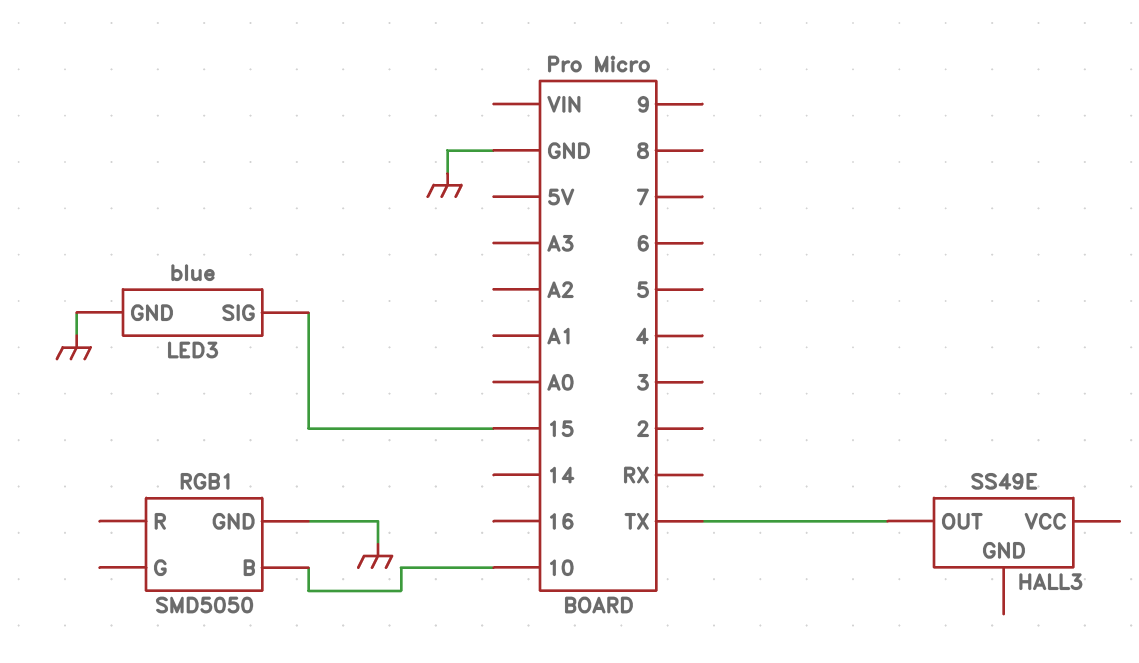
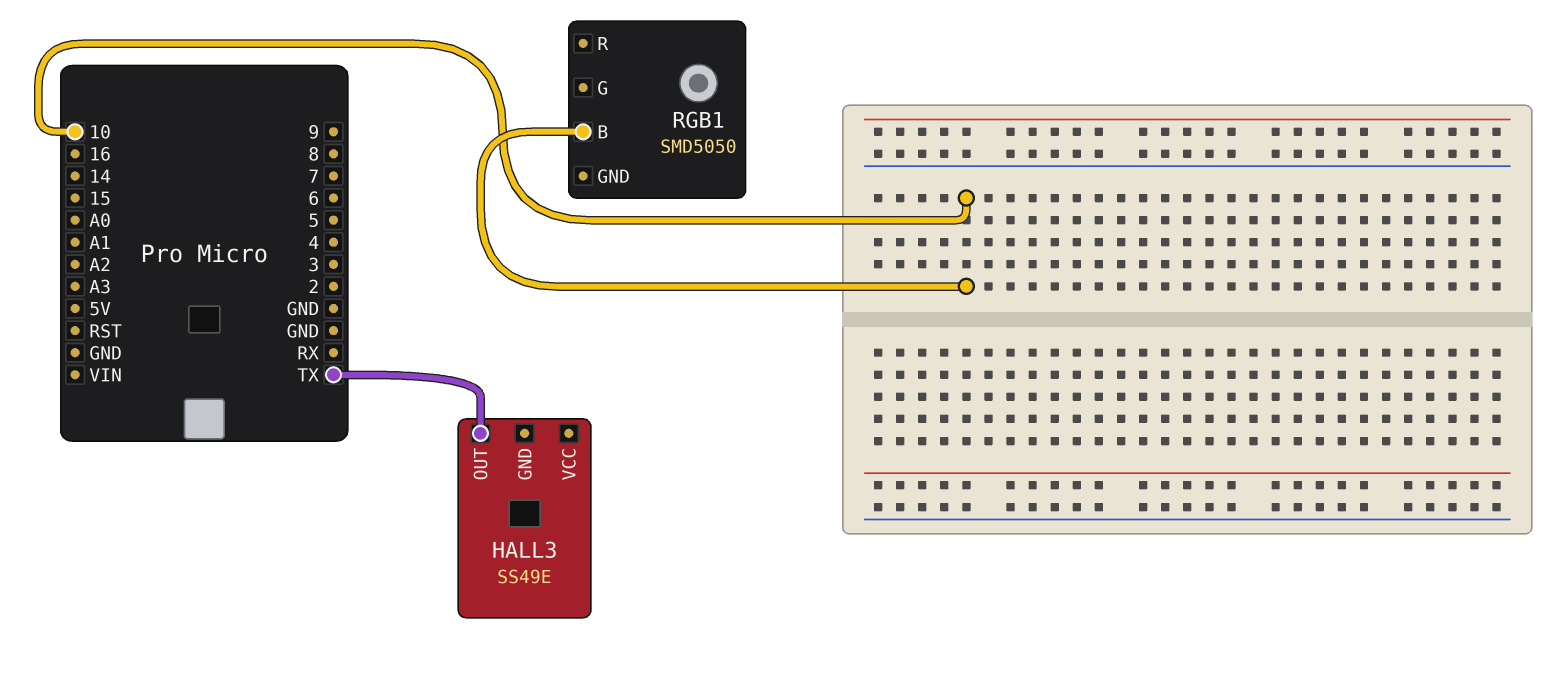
LED3: blue -> none
LED3 pin GND: GND -> none
LED3 pin SIG: 15 -> none
RGB1 pin GND: GND -> none

